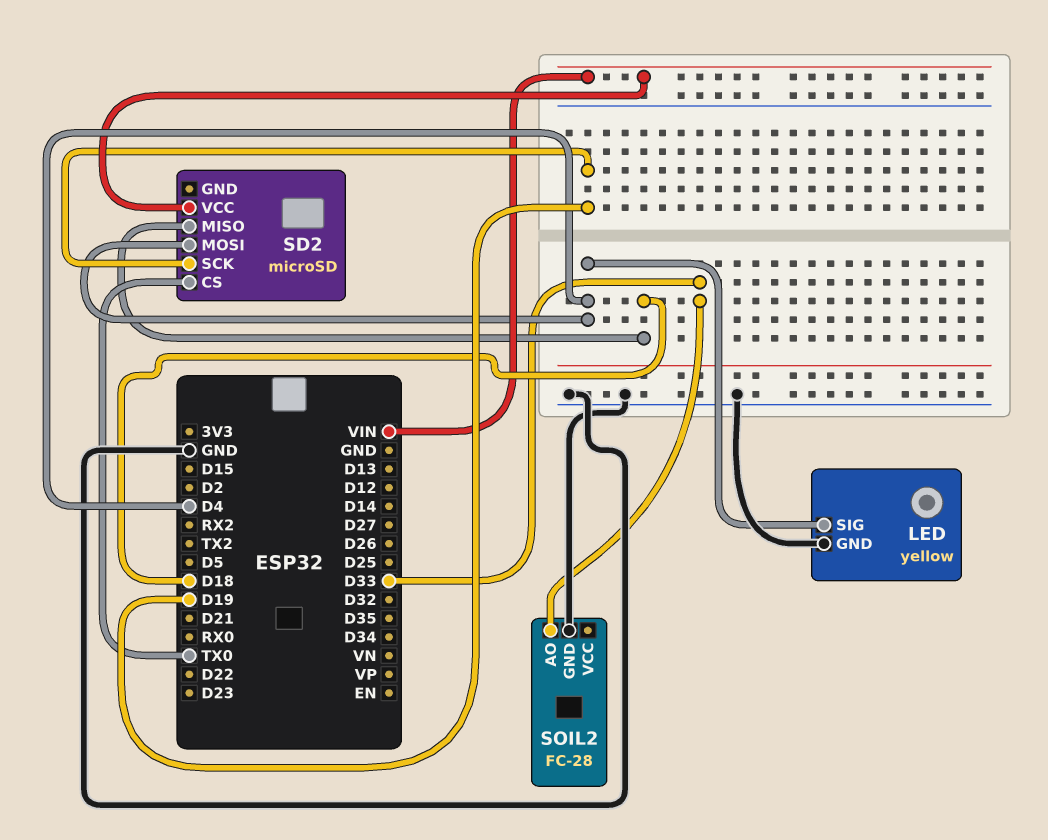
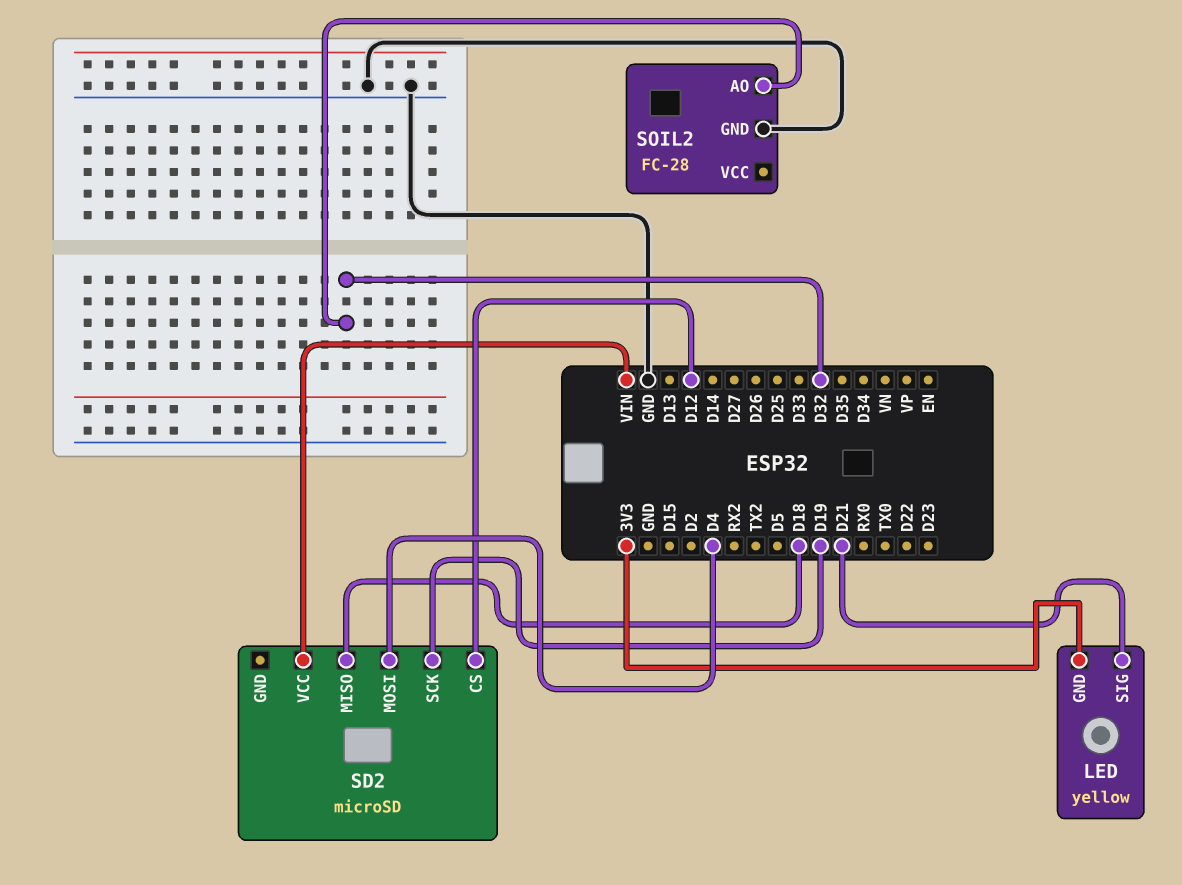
LED pin GND: GND -> 3V3
LED pin SIG: D4 -> D21
SD2 pin CS: TX0 -> D12
SOIL2 pin AO: D33 -> D32

